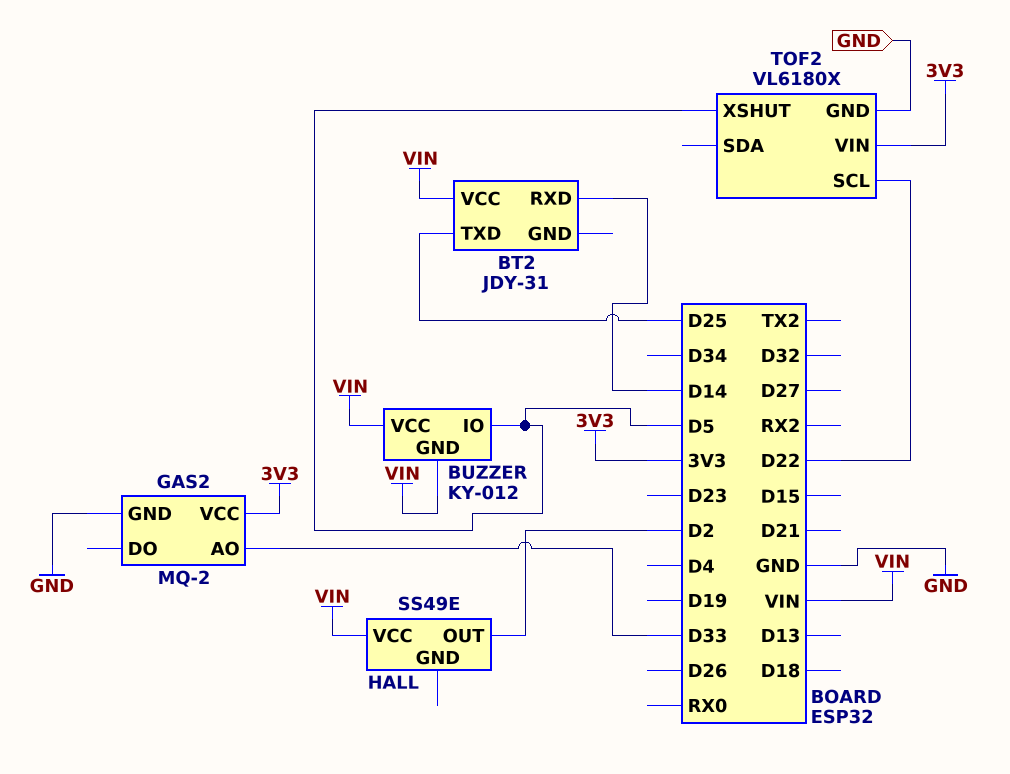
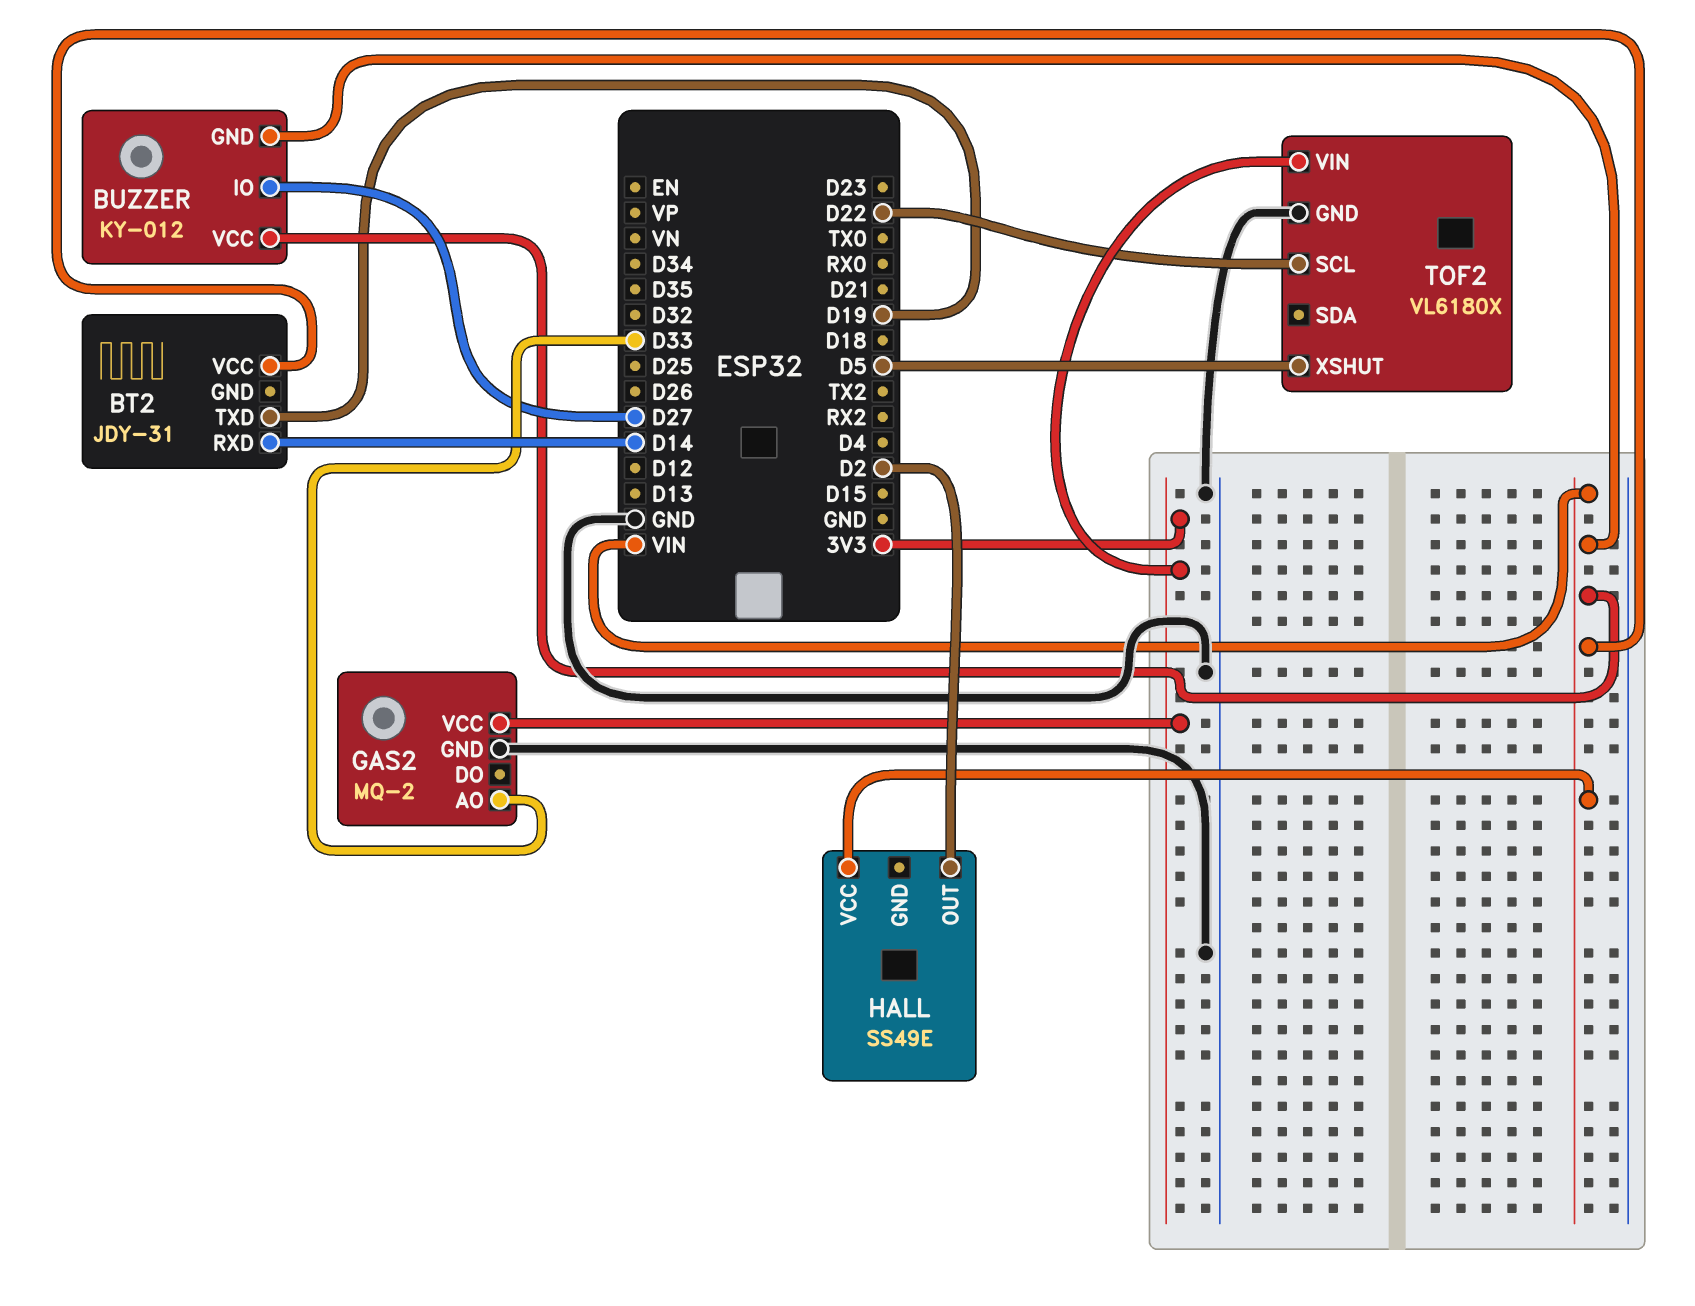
BT2 pin TXD: D25 -> D19
BUZZER pin IO: D5 -> D27

